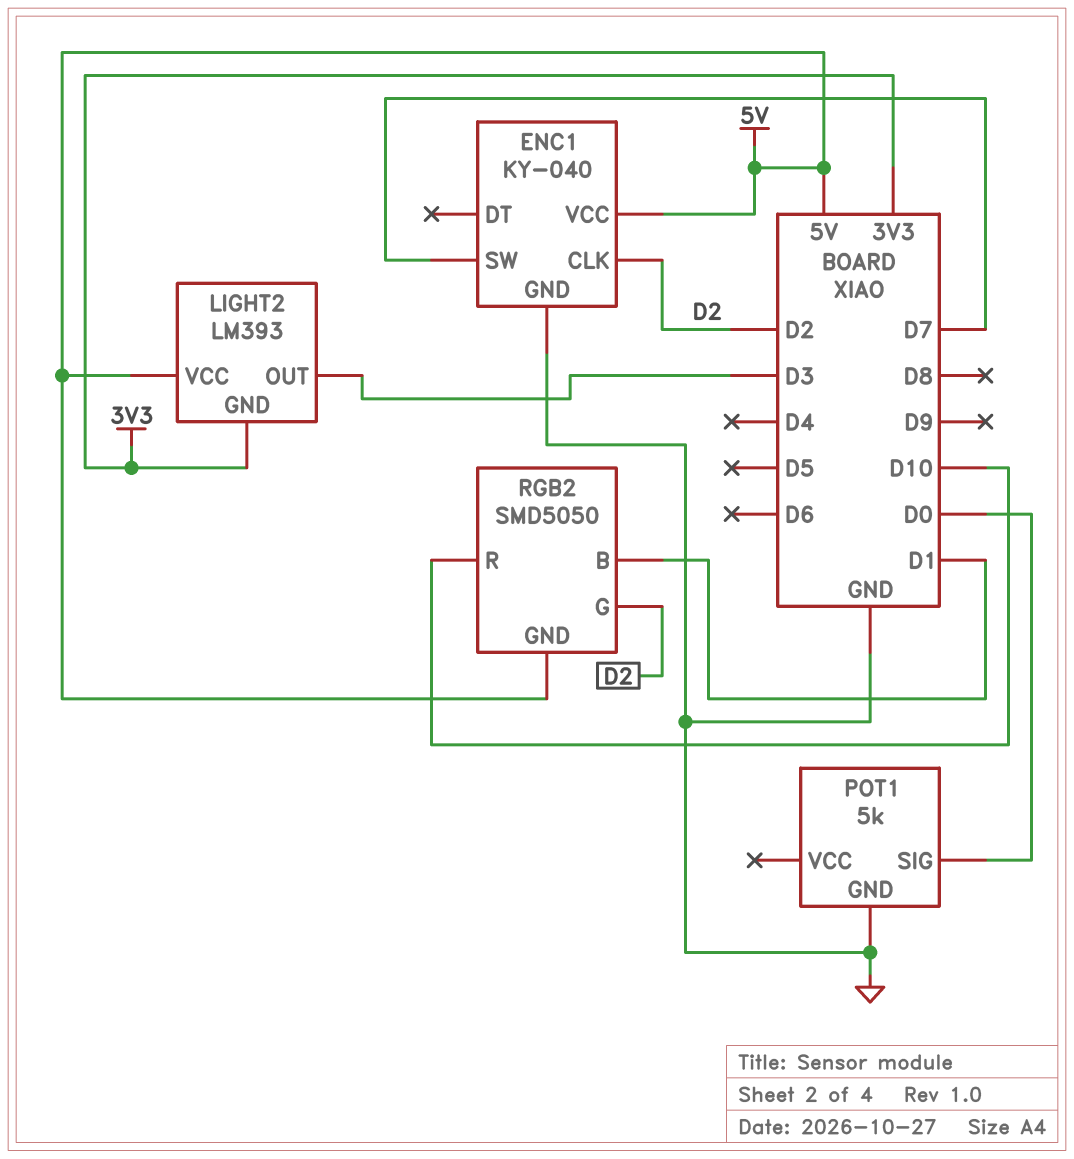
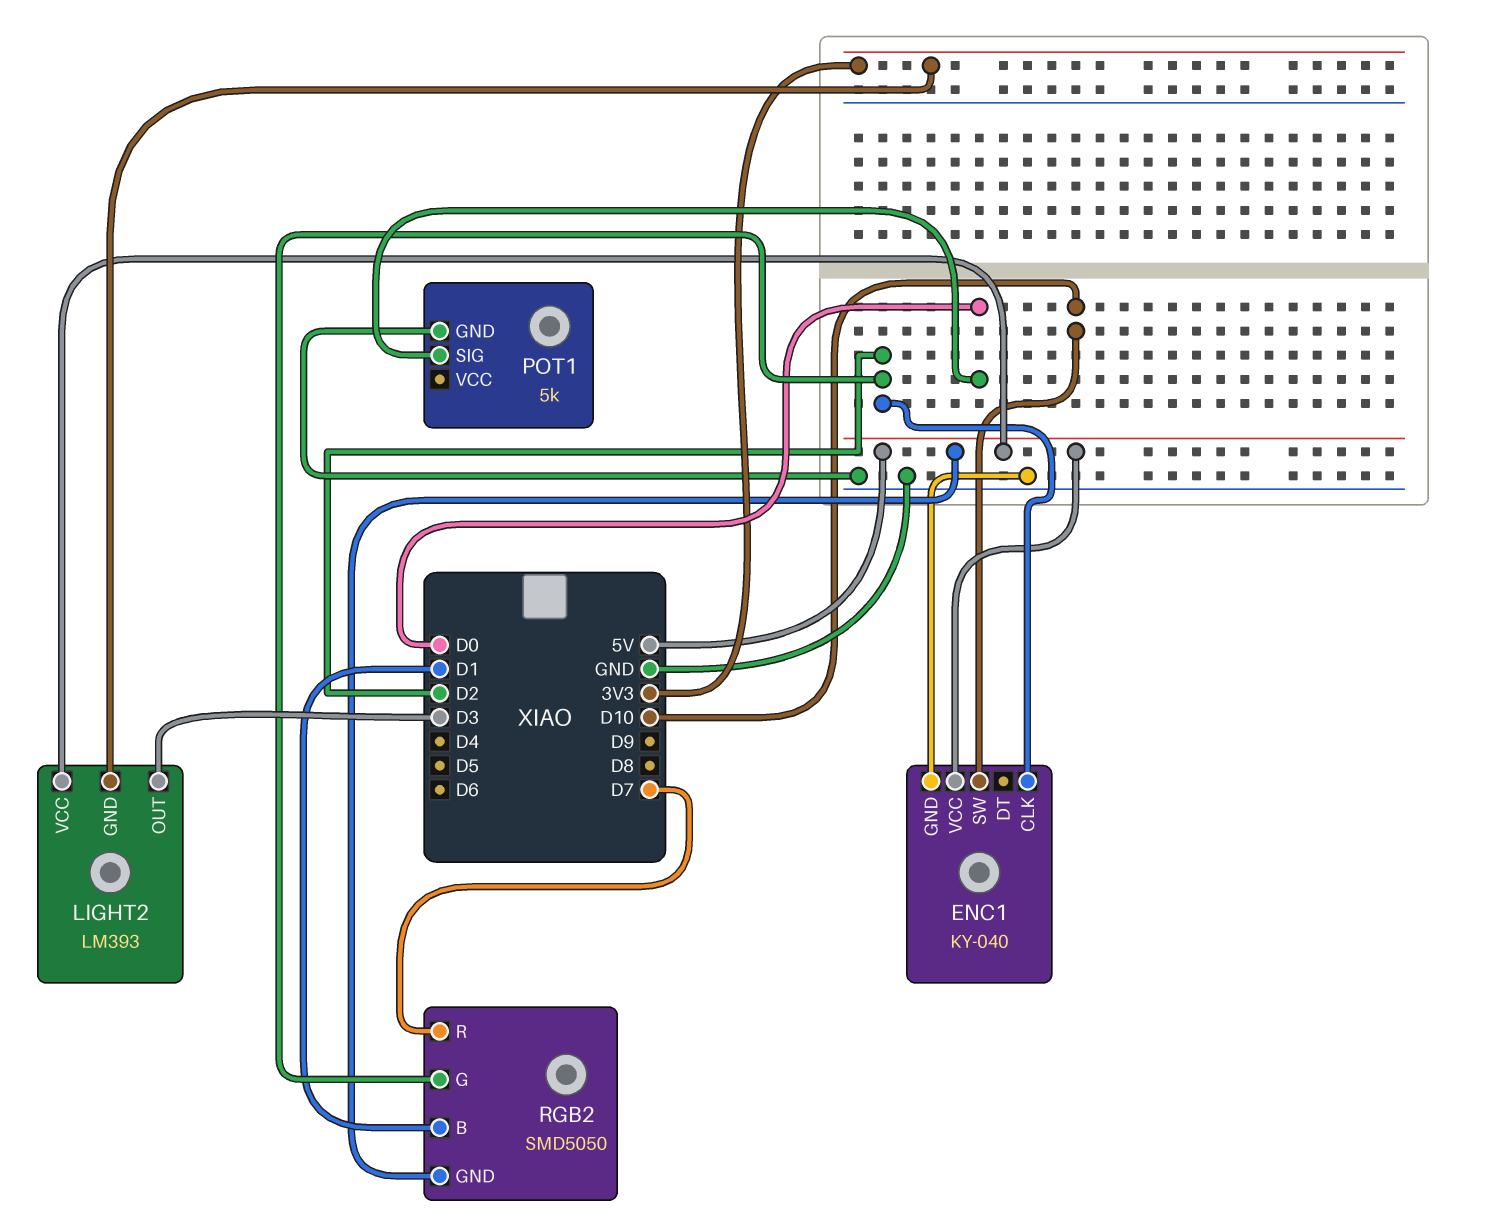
ENC1 pin SW: D7 -> D10
RGB2 pin R: D10 -> D7

